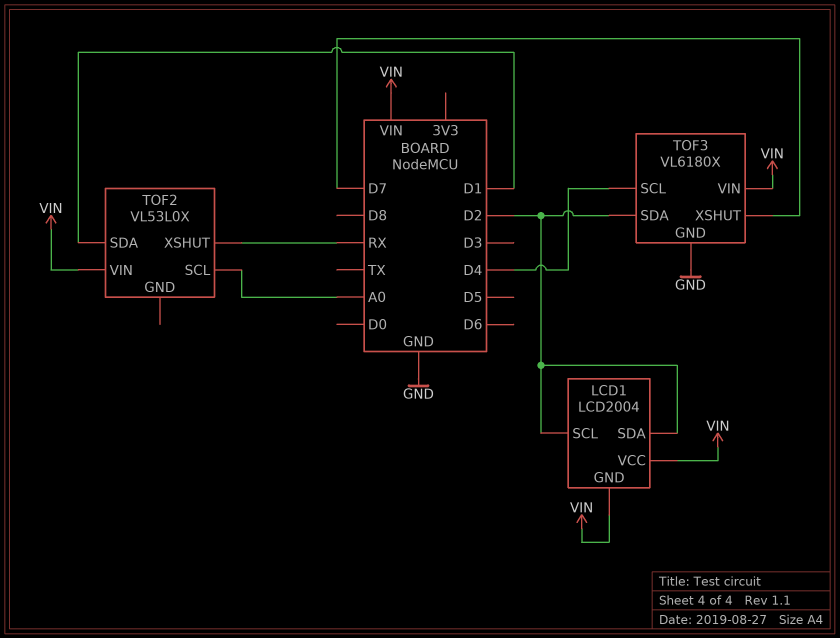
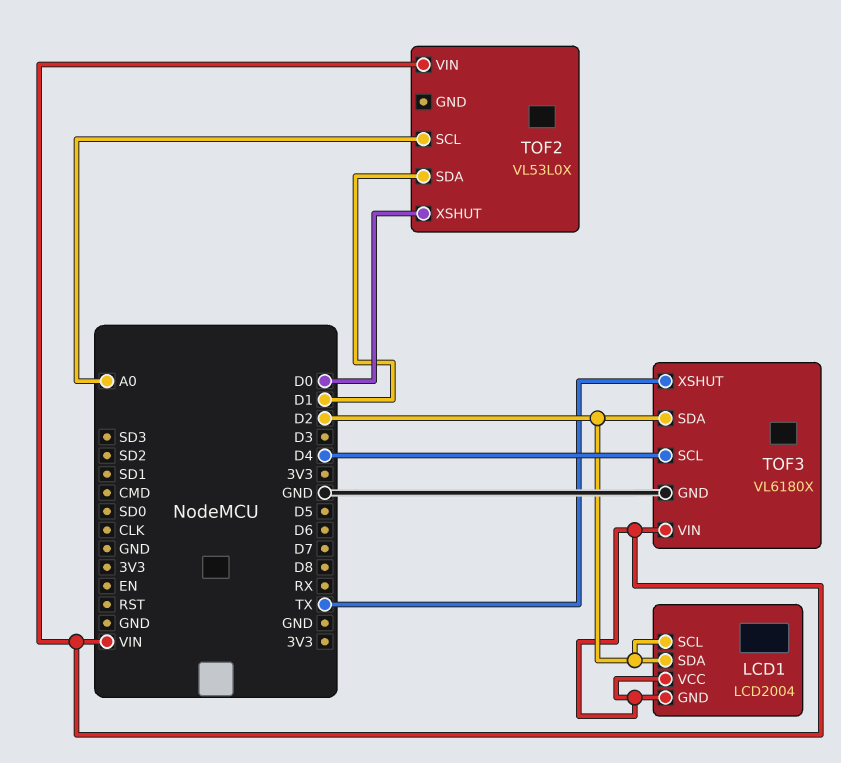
TOF2 pin XSHUT: RX -> D0
TOF3 pin XSHUT: D7 -> TX

